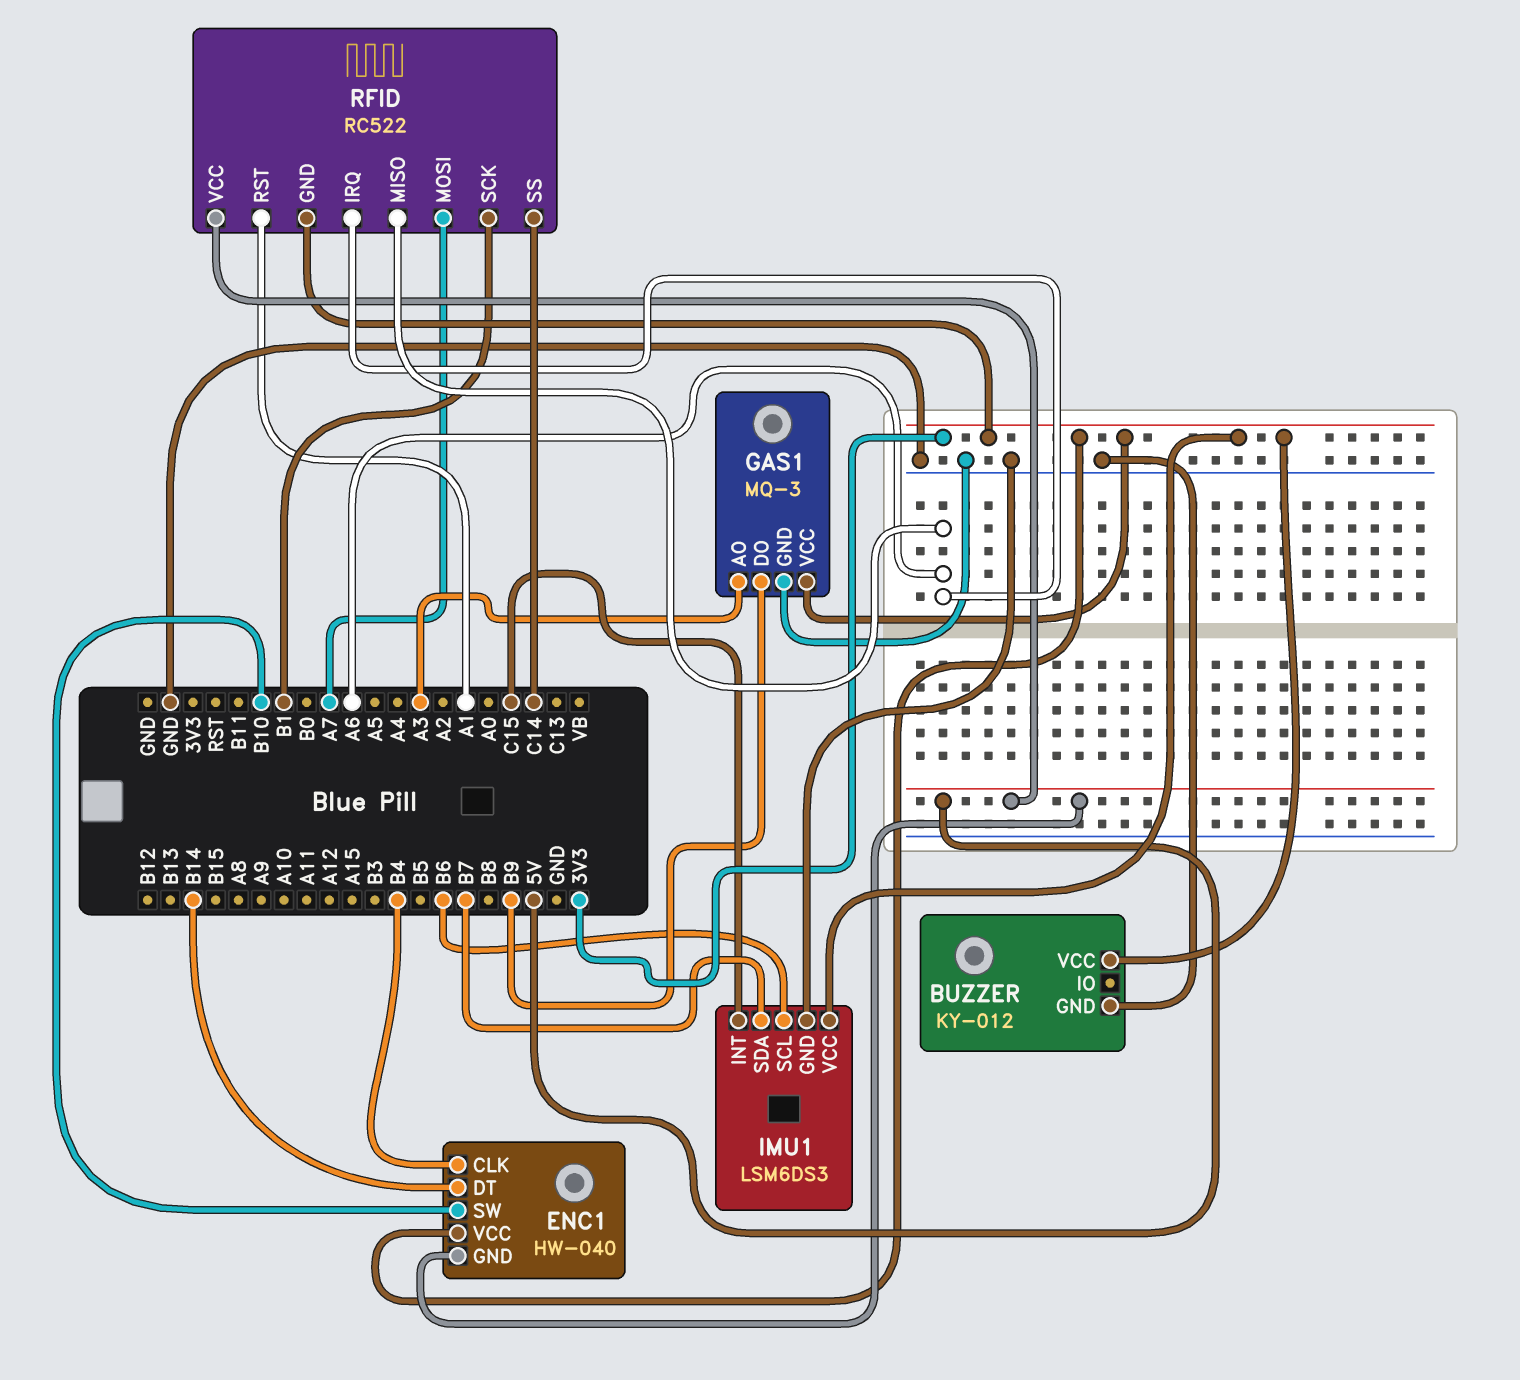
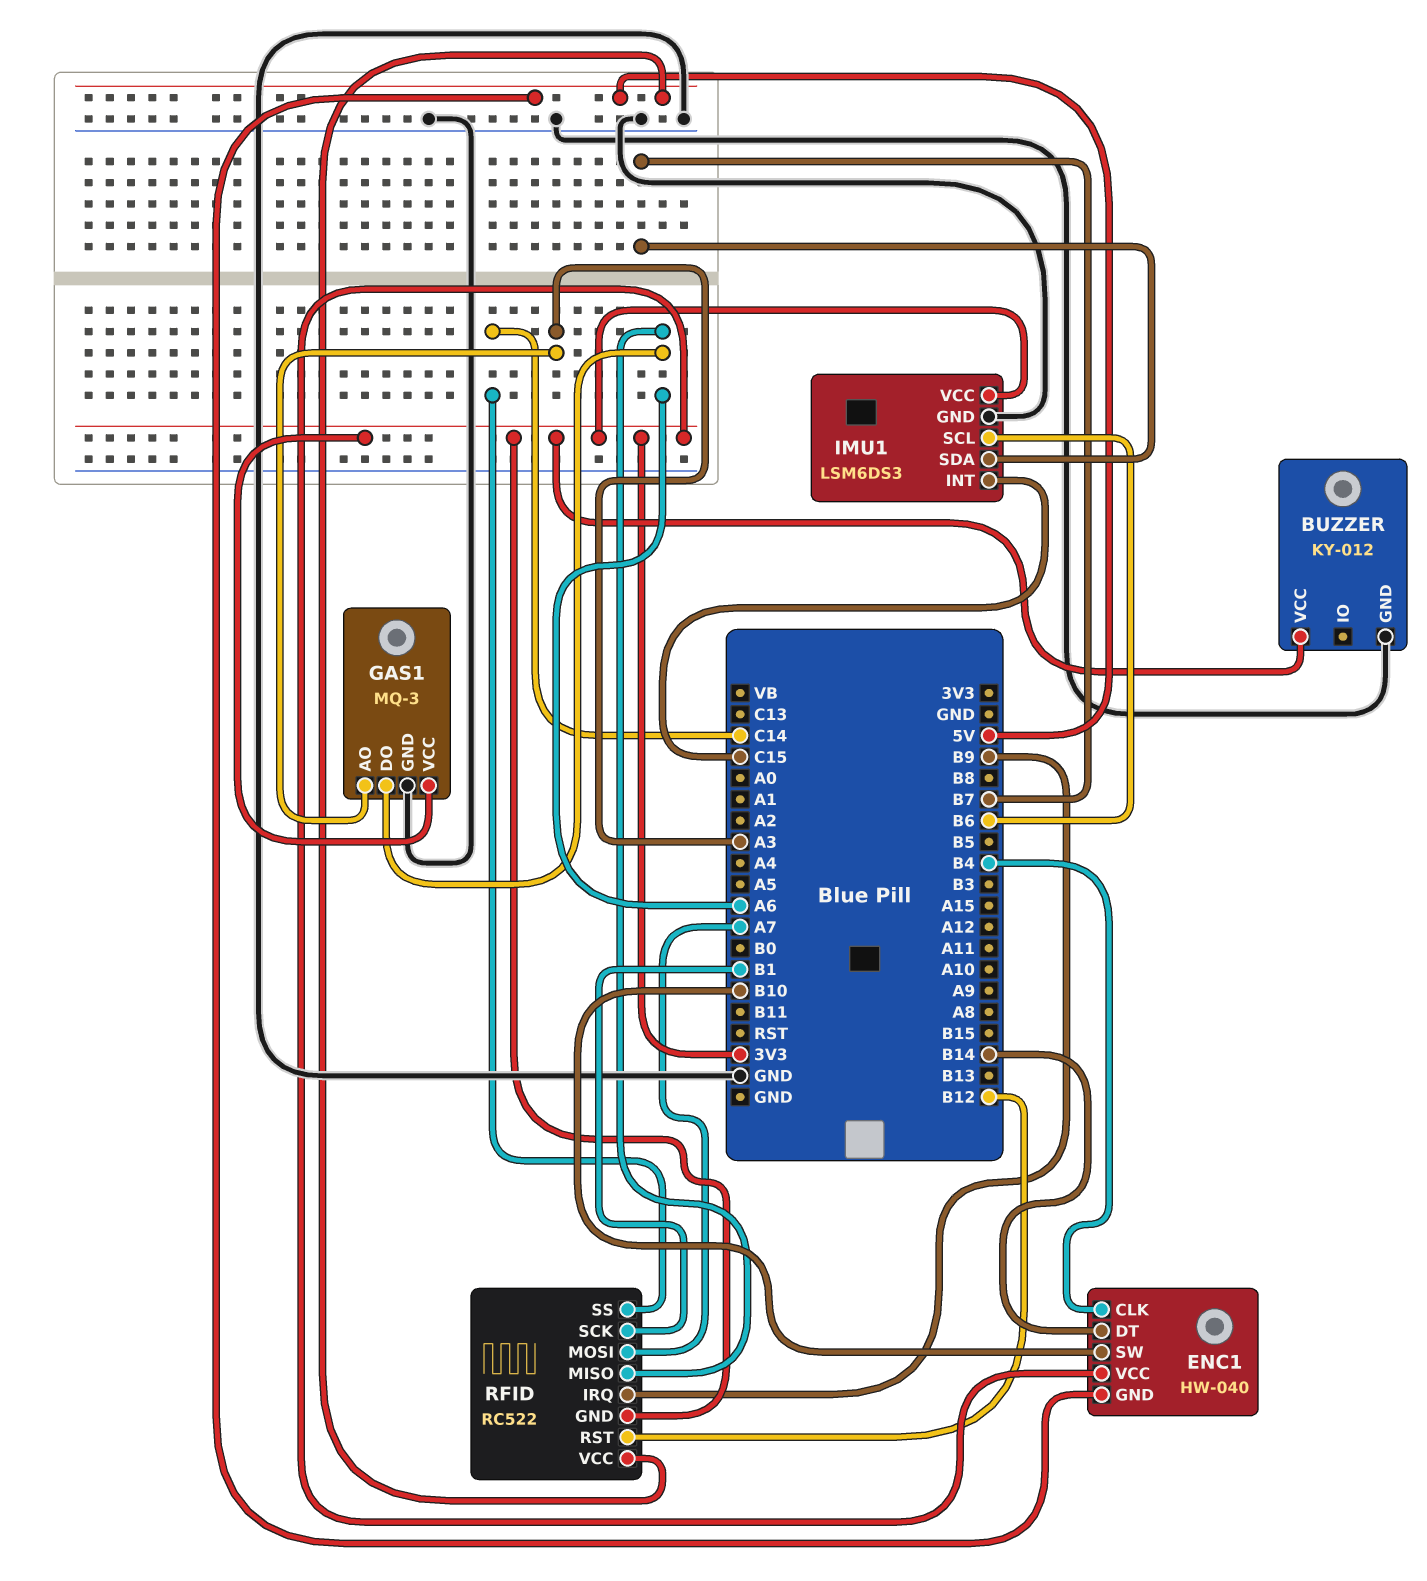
GAS1 pin DO: B9 -> A6
RFID pin IRQ: A6 -> B9
RFID pin RST: A1 -> B12

